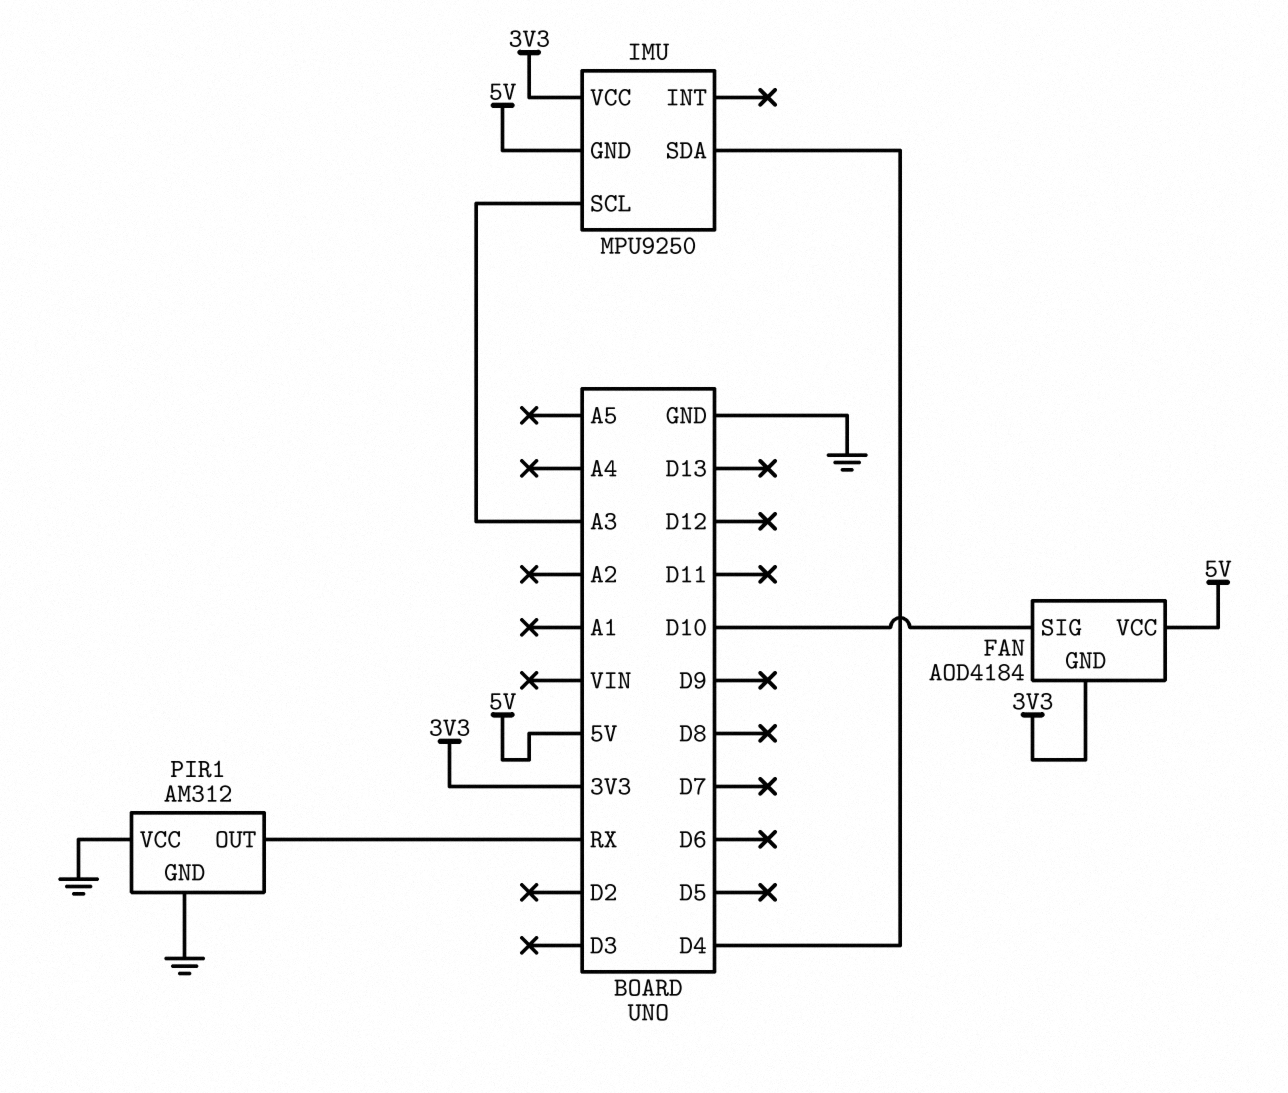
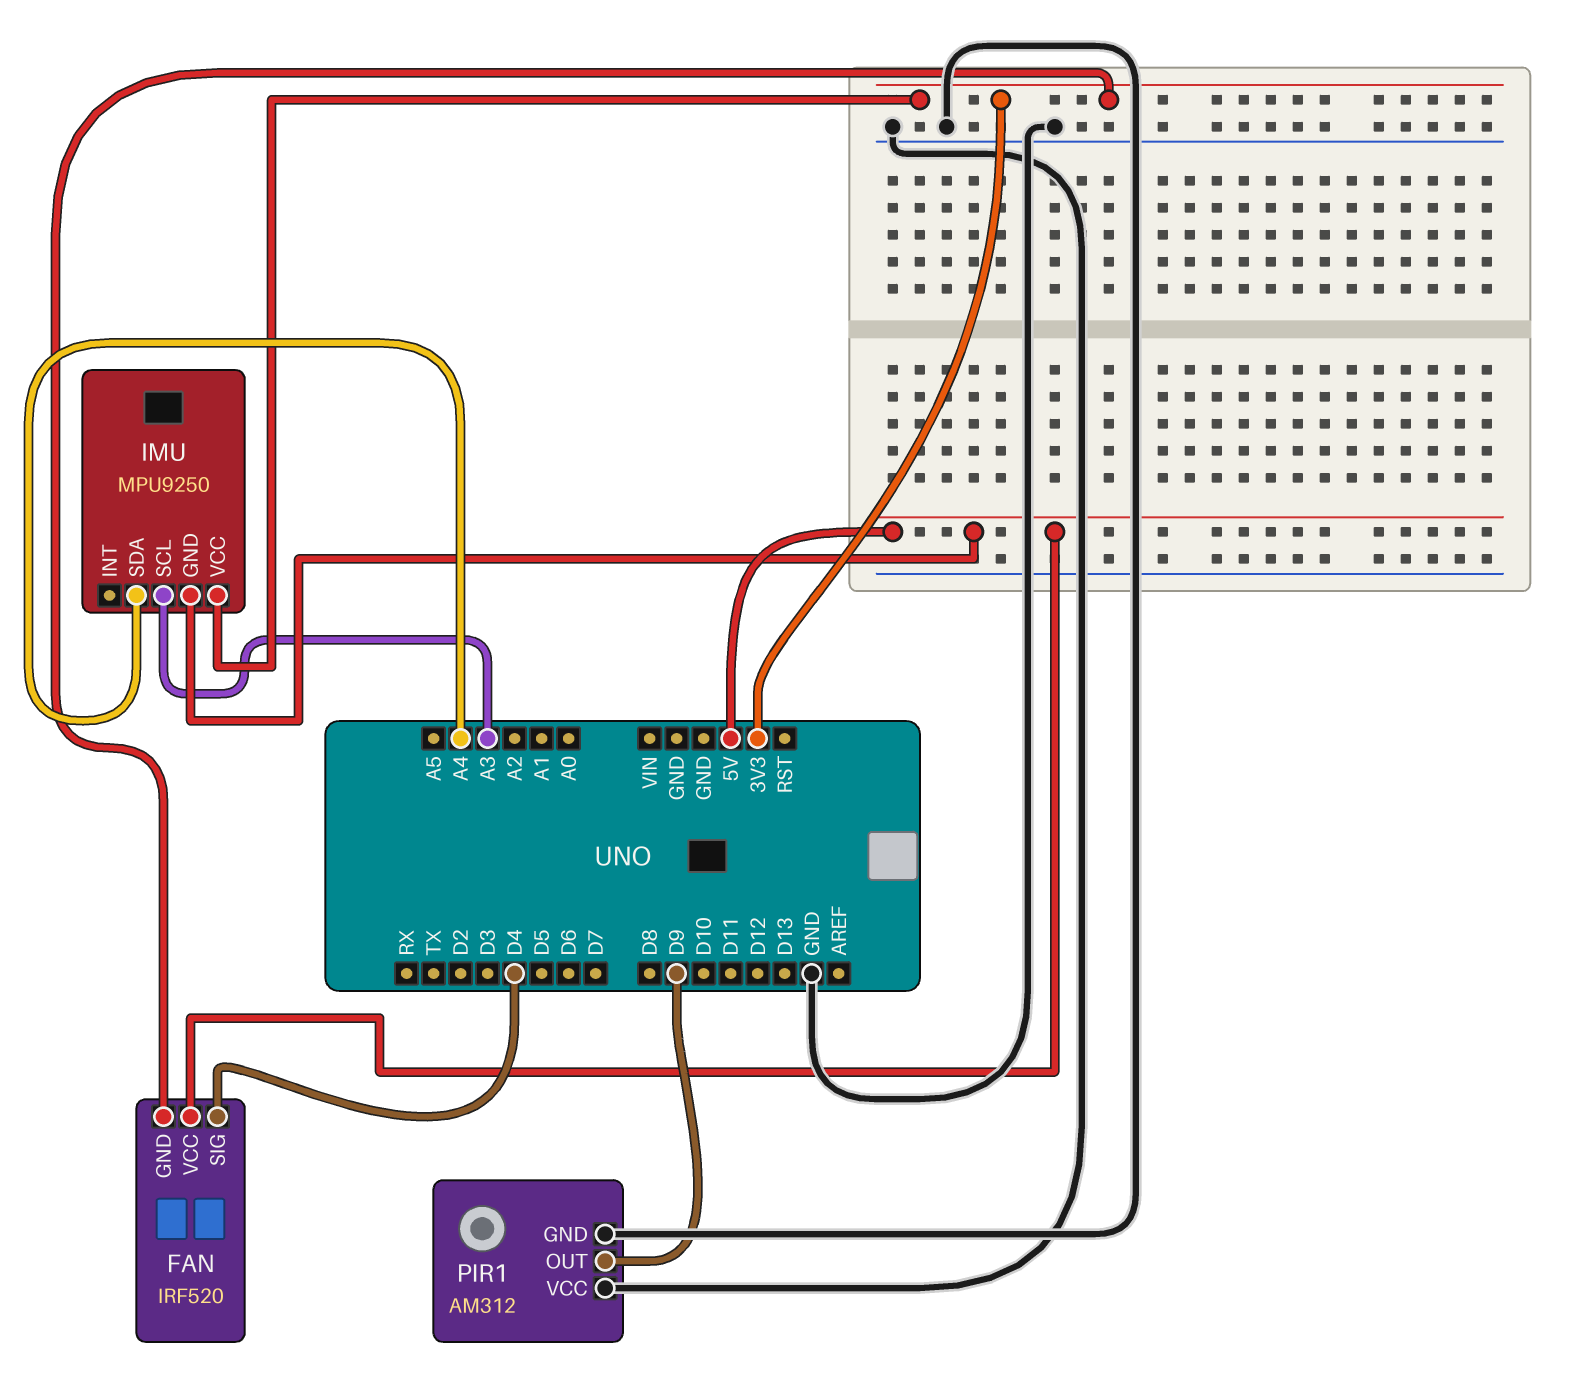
FAN: AOD4184 -> IRF520
FAN pin SIG: D10 -> D4
IMU pin SDA: D4 -> A4
PIR1 pin OUT: RX -> D9

